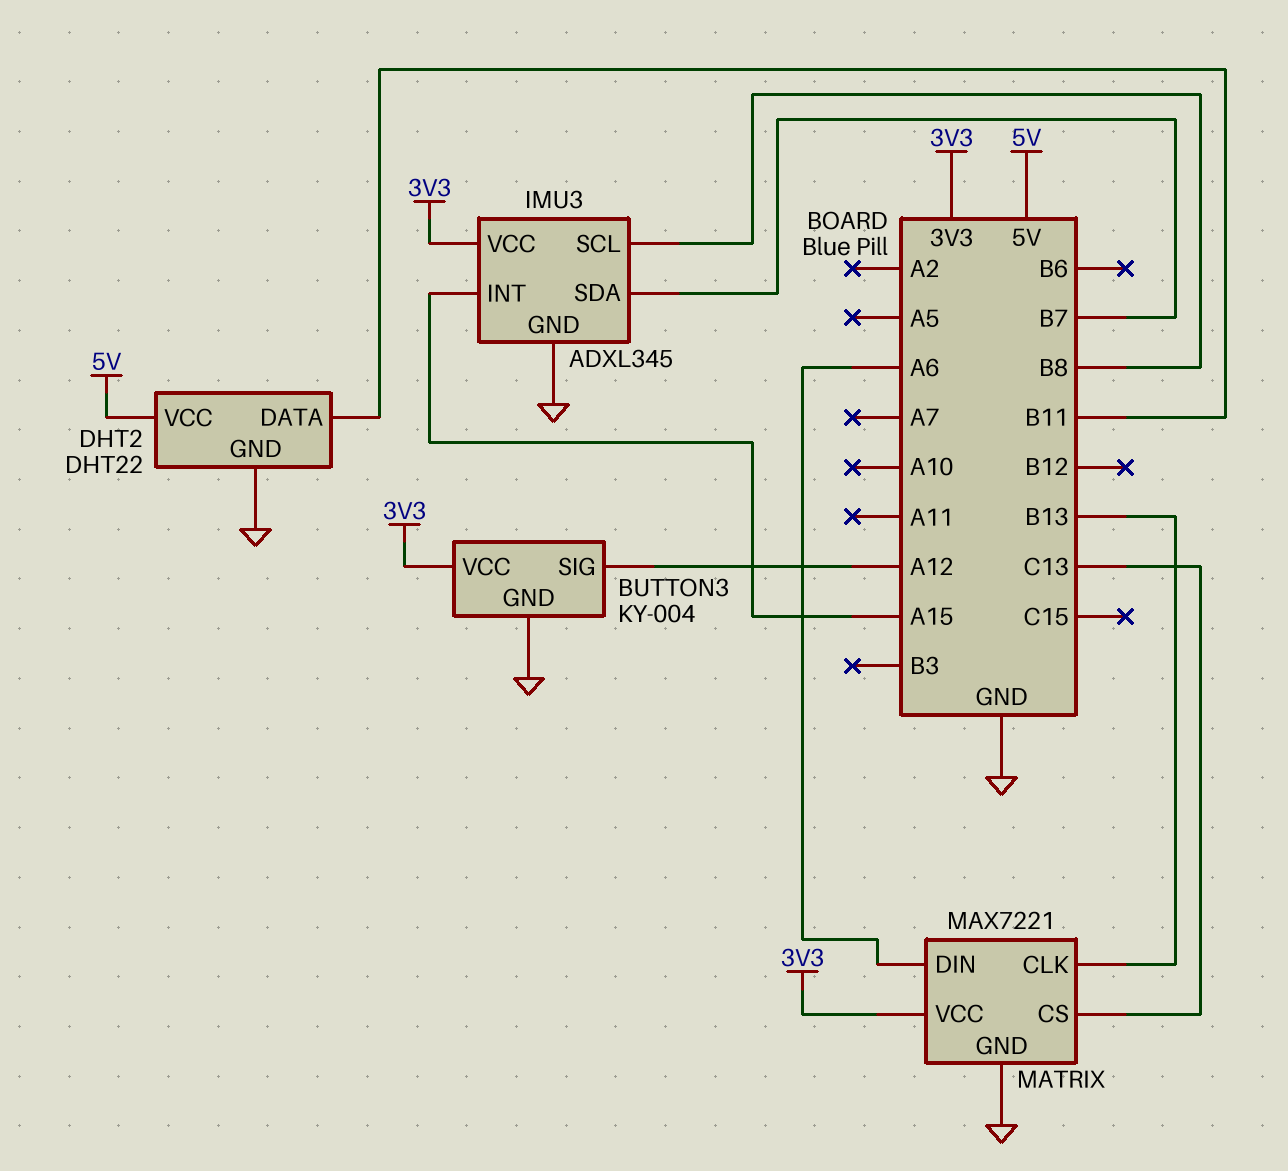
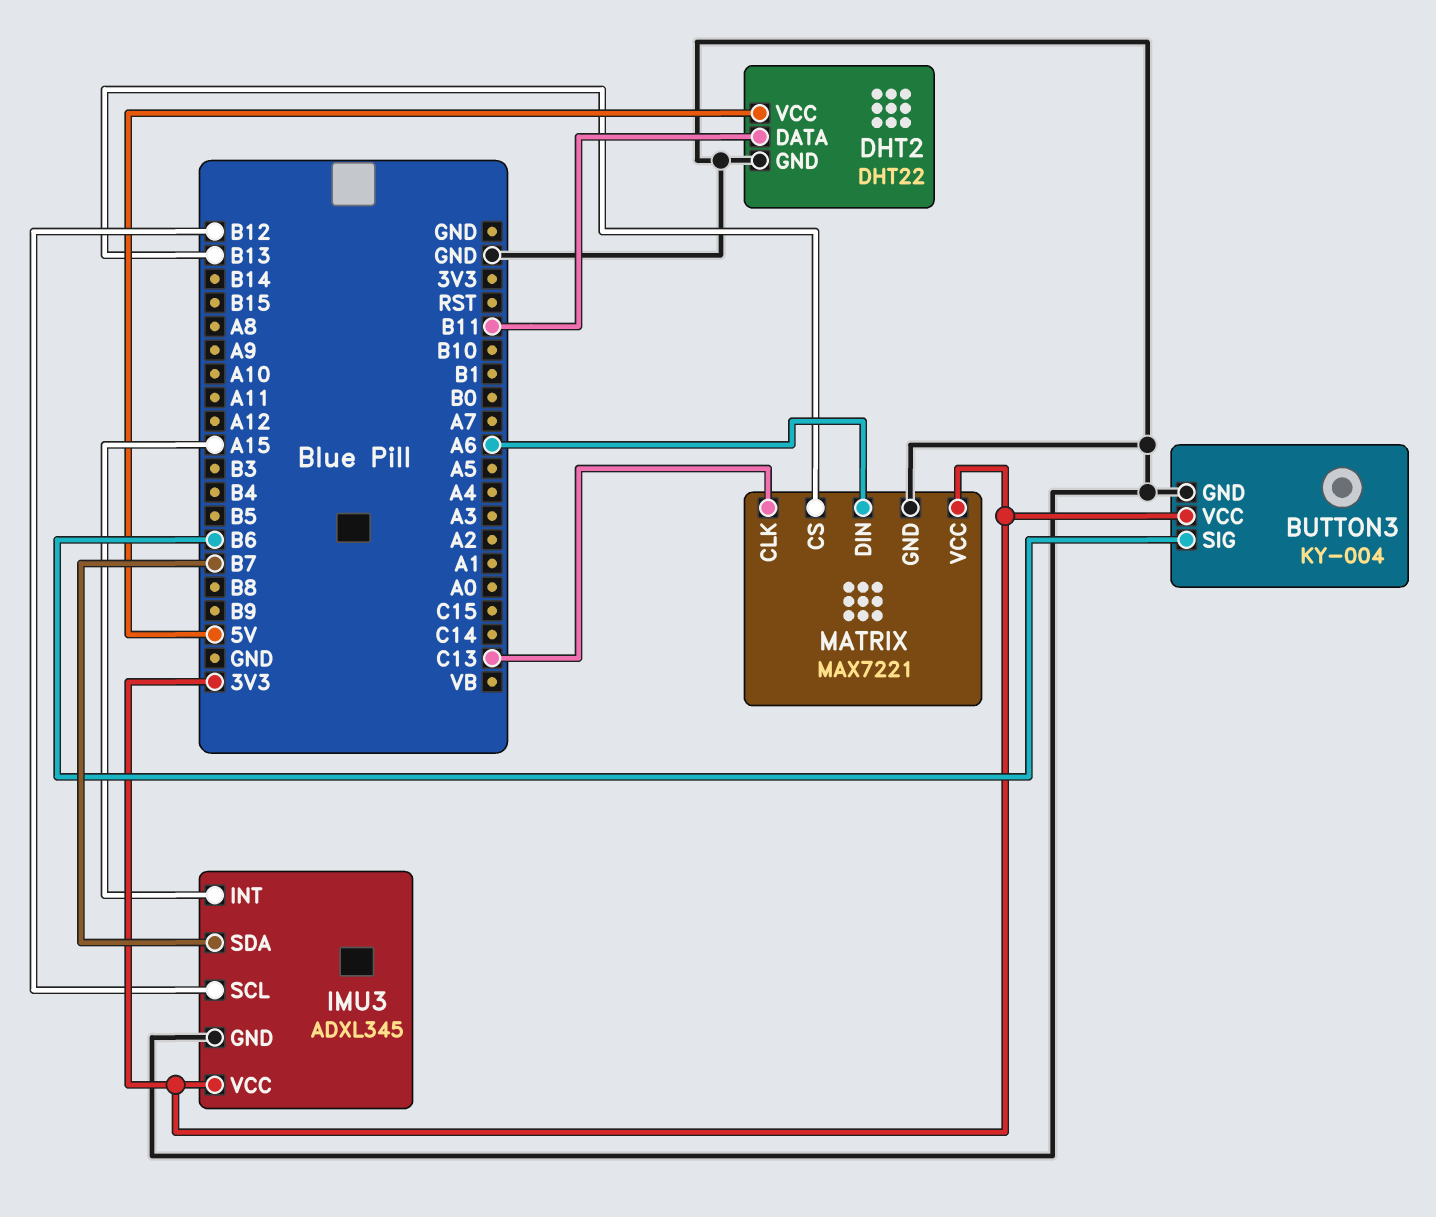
BUTTON3 pin SIG: A12 -> B6
IMU3 pin SCL: B8 -> B12
MATRIX pin CLK: B13 -> C13
MATRIX pin CS: C13 -> B13

